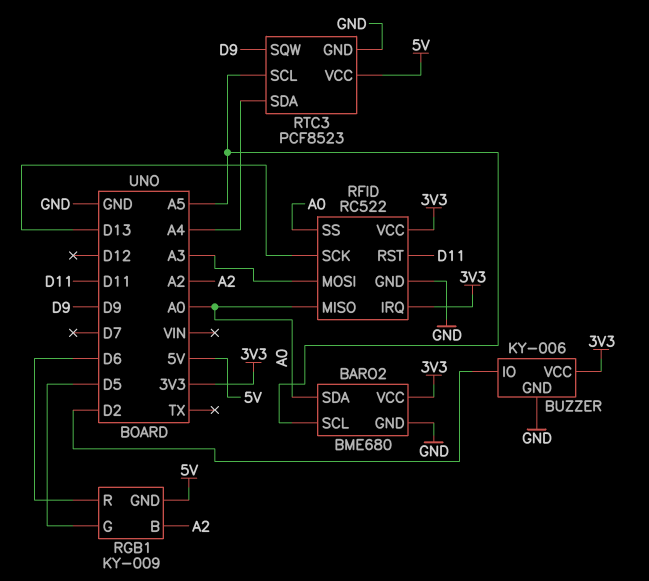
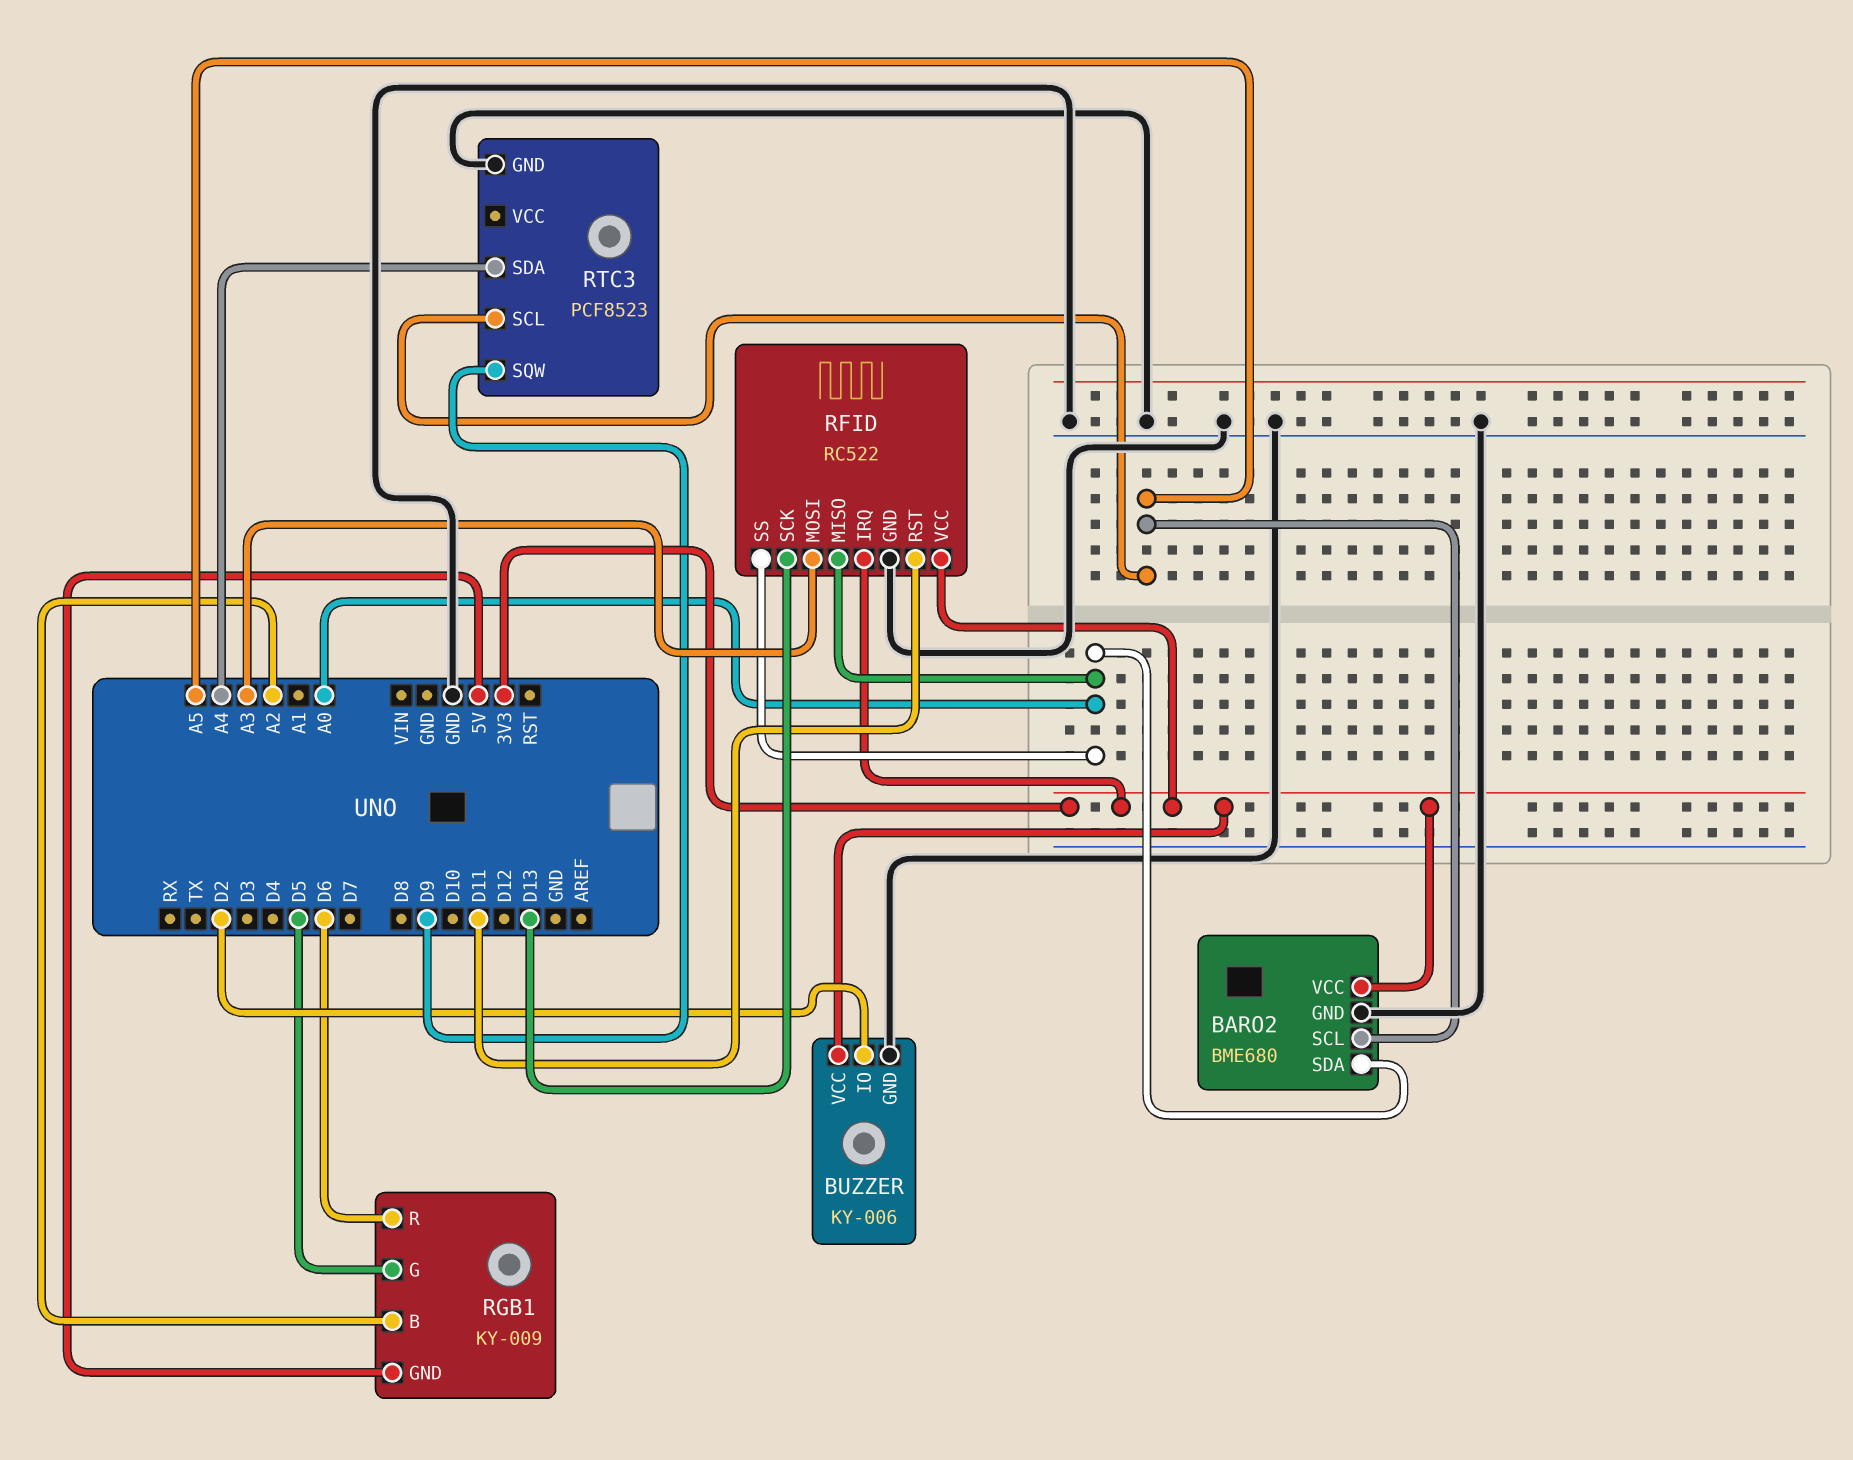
RTC3 pin VCC: 5V -> none

